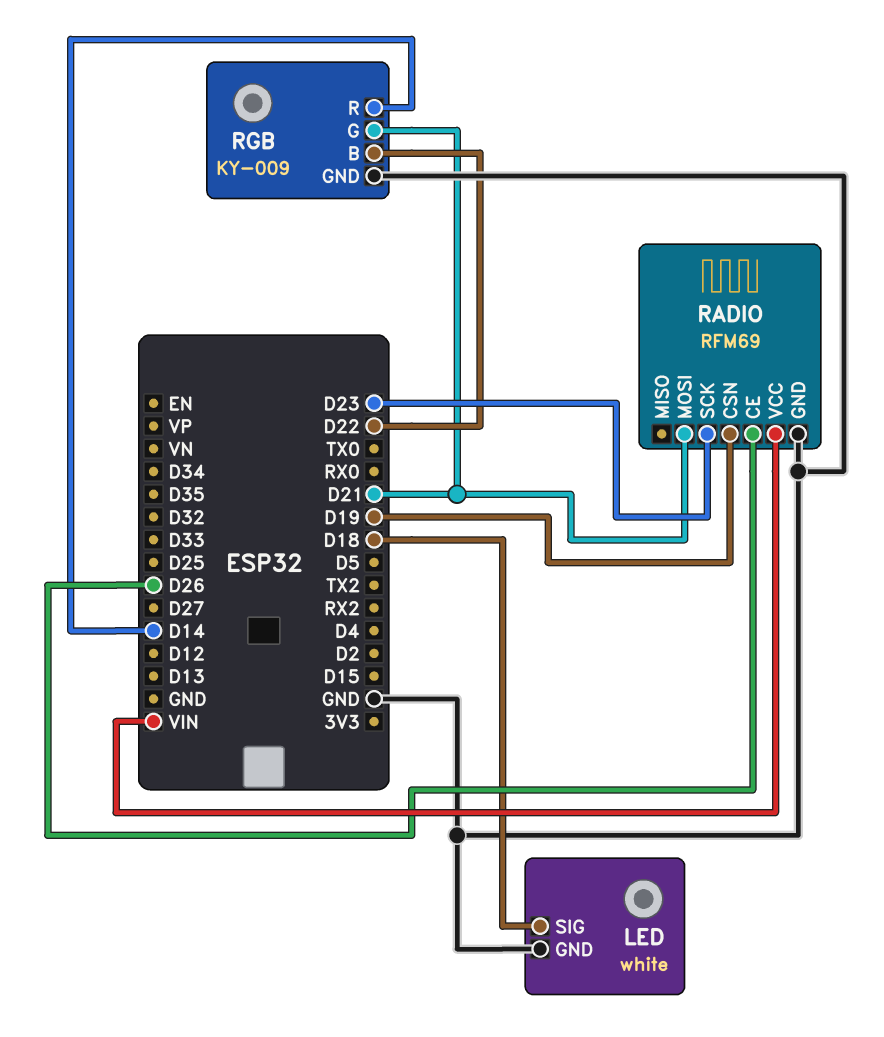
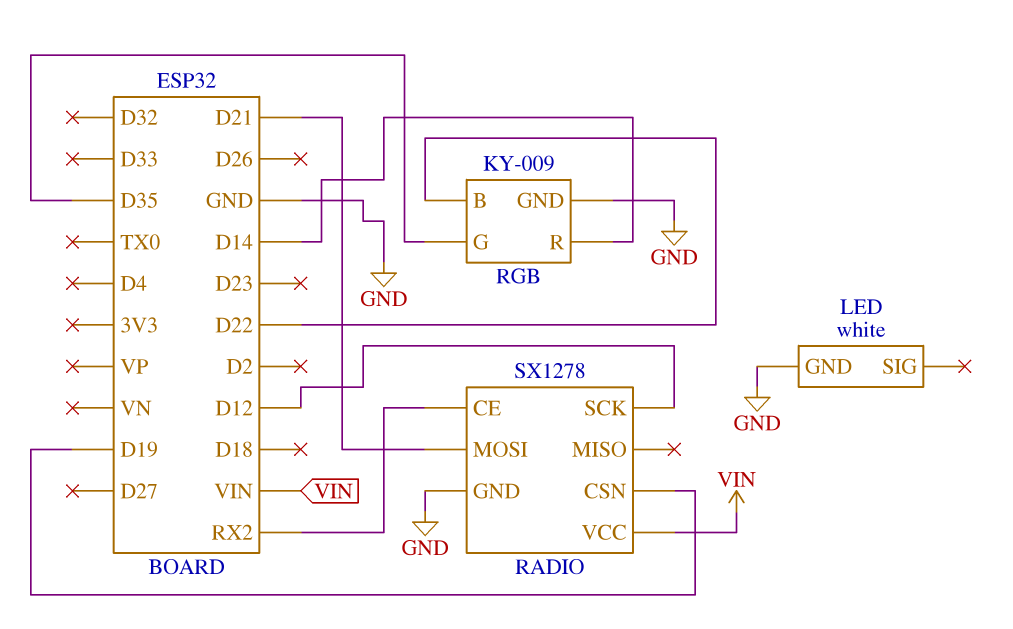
LED pin SIG: D18 -> none
RADIO: RFM69 -> SX1278
RADIO pin CE: D26 -> RX2
RADIO pin SCK: D23 -> D12
RGB pin G: D21 -> D35

